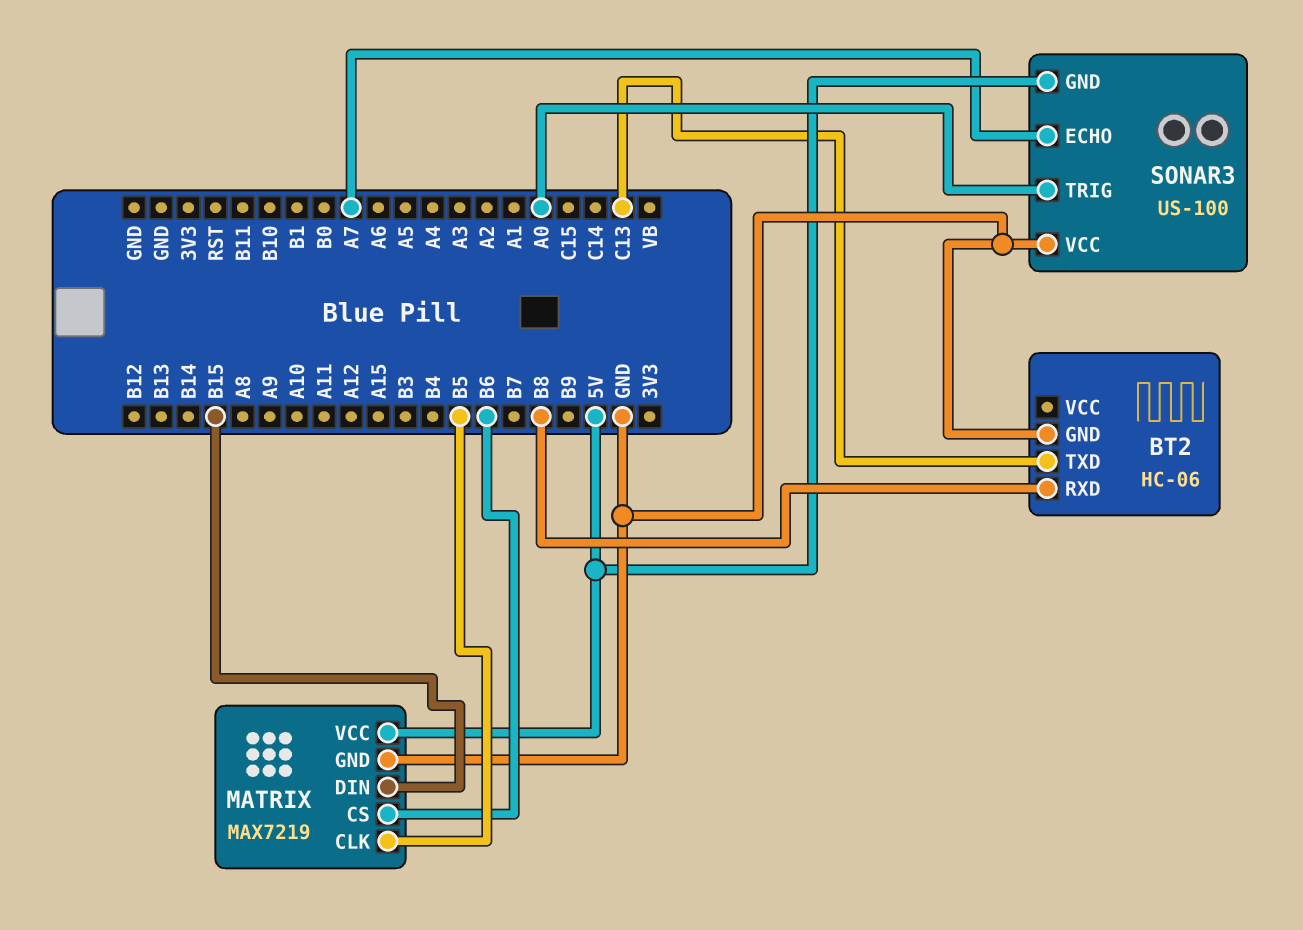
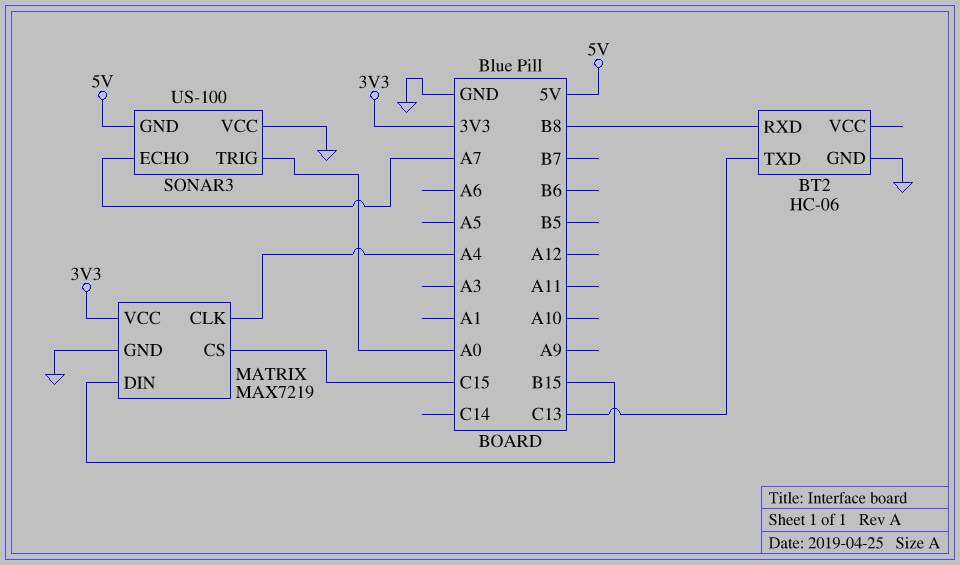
MATRIX pin CLK: B5 -> A4
MATRIX pin CS: B6 -> C15
MATRIX pin VCC: 5V -> 3V3

